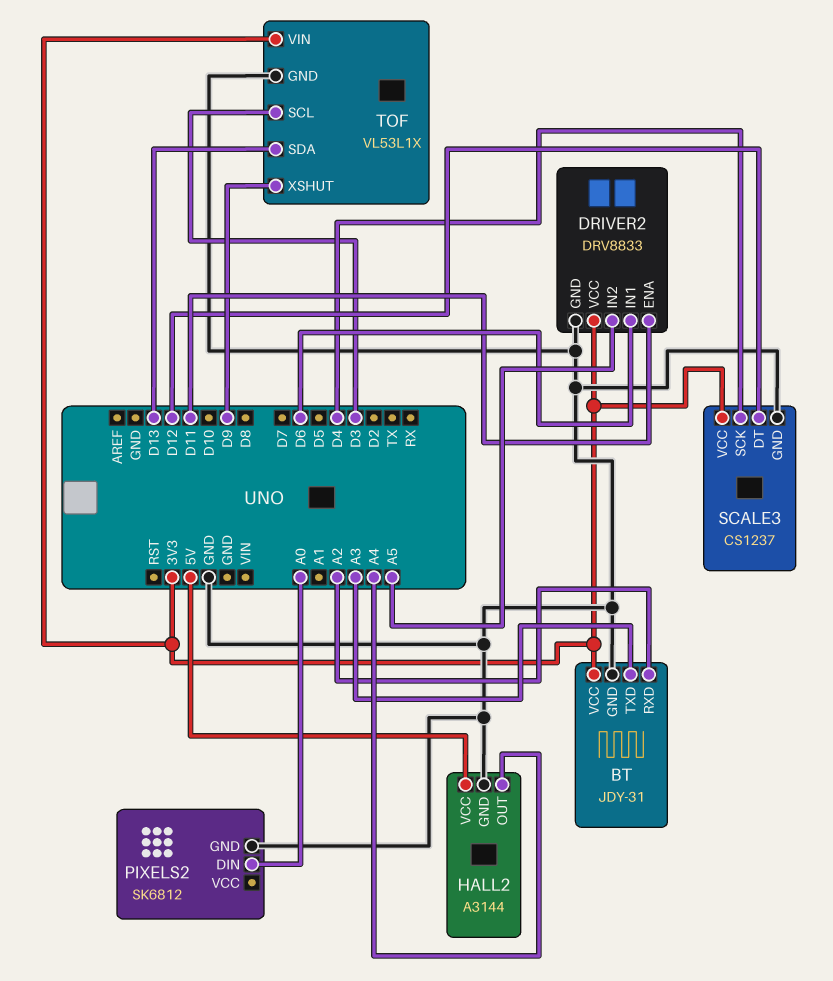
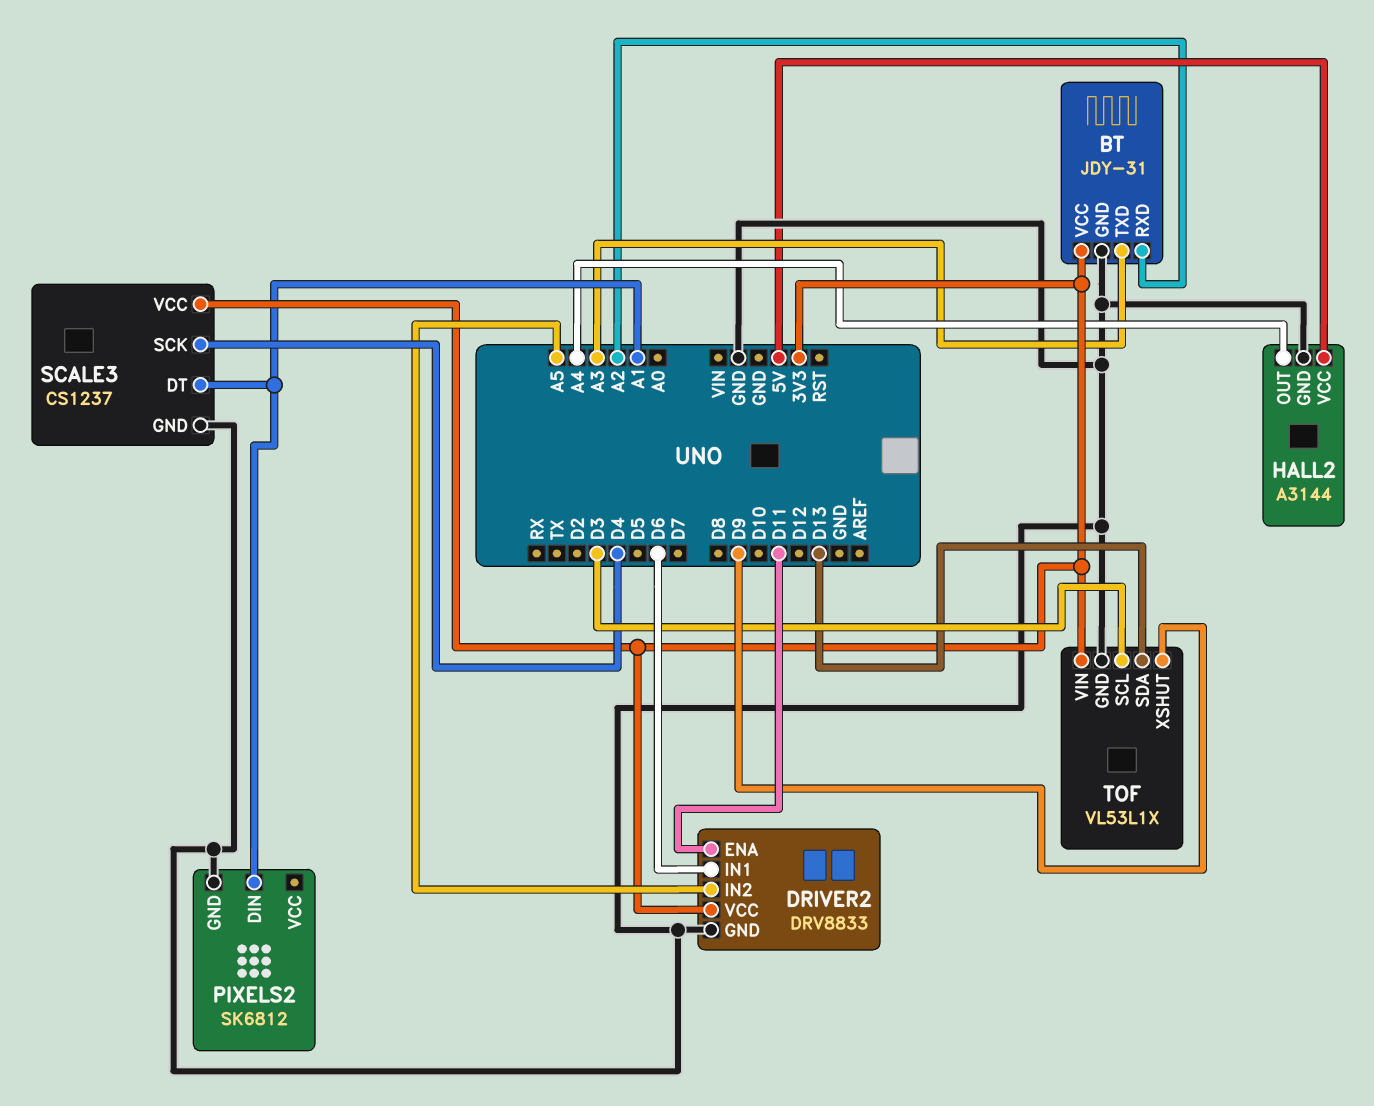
PIXELS2 pin DIN: A0 -> A1
SCALE3 pin DT: D12 -> A1

